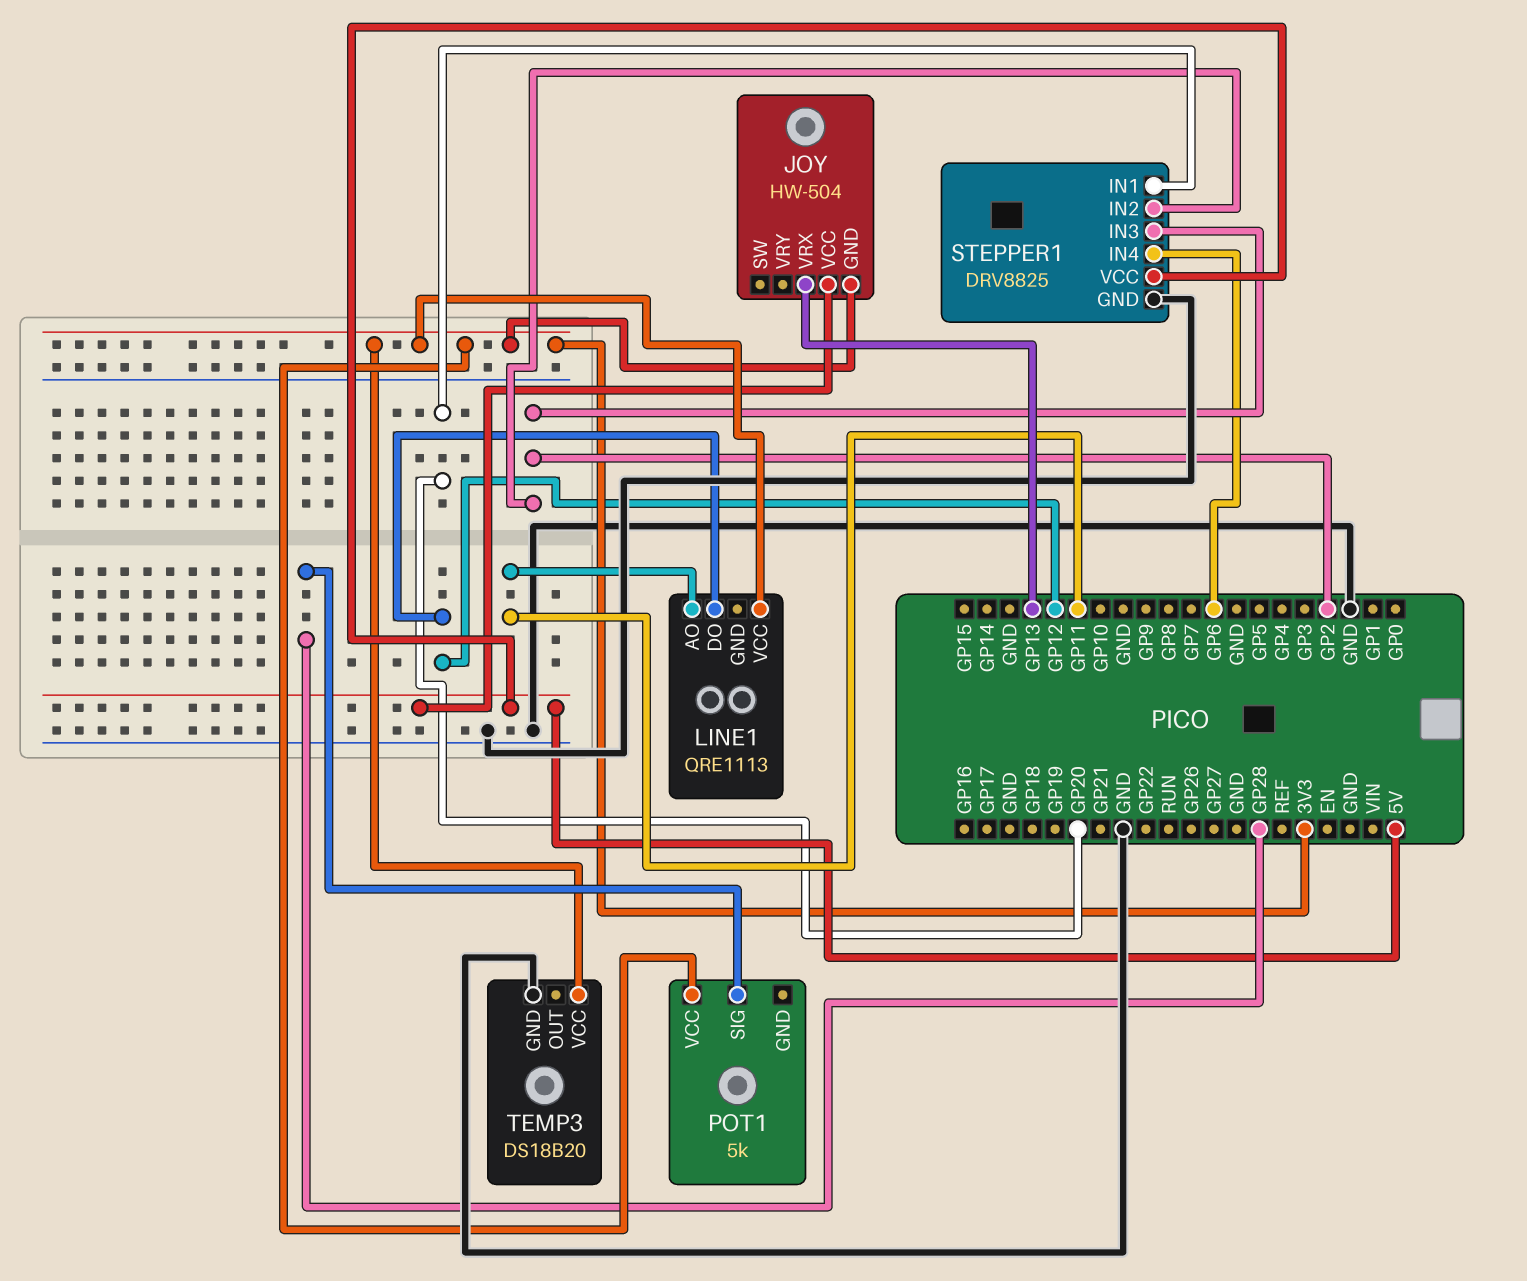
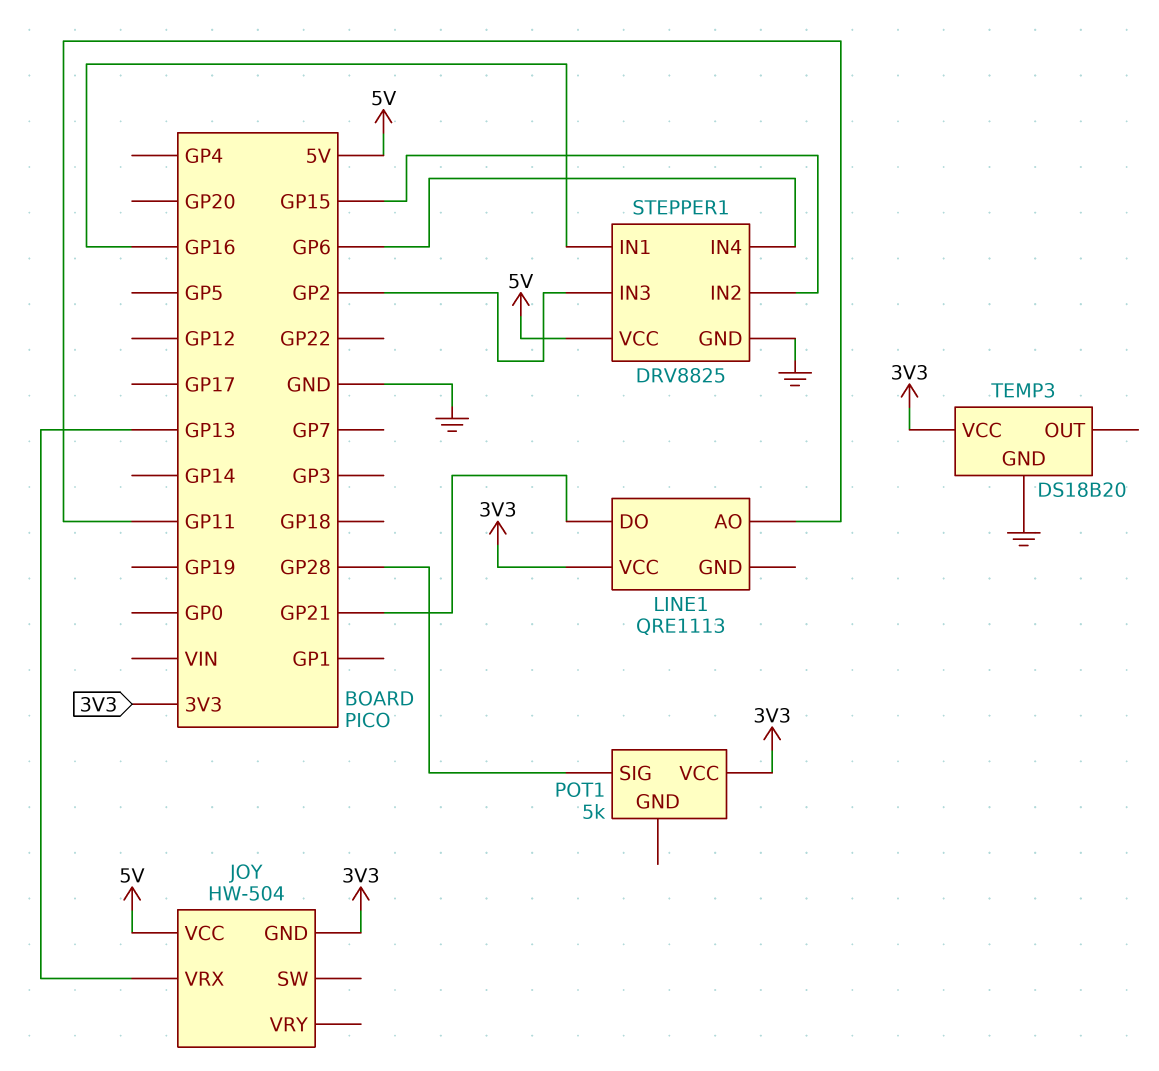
LINE1 pin DO: GP12 -> GP21
STEPPER1 pin IN1: GP20 -> GP16
STEPPER1 pin IN2: GP2 -> GP15

